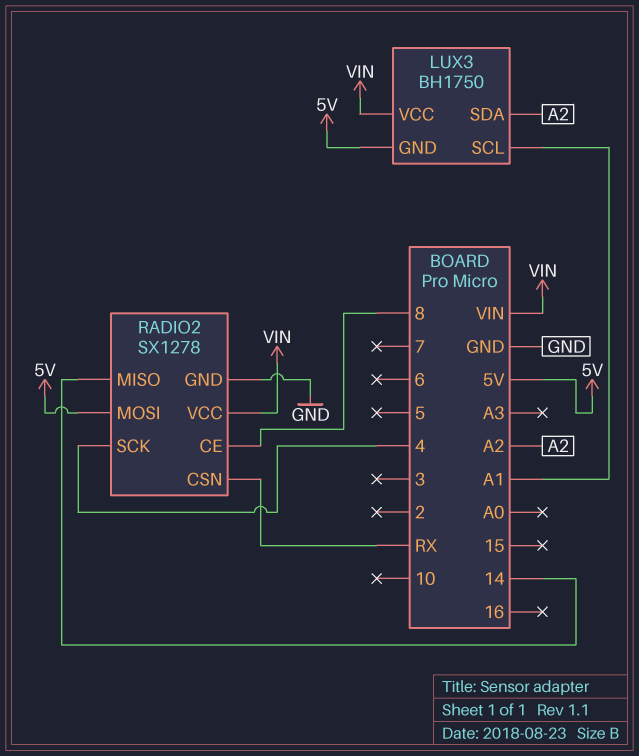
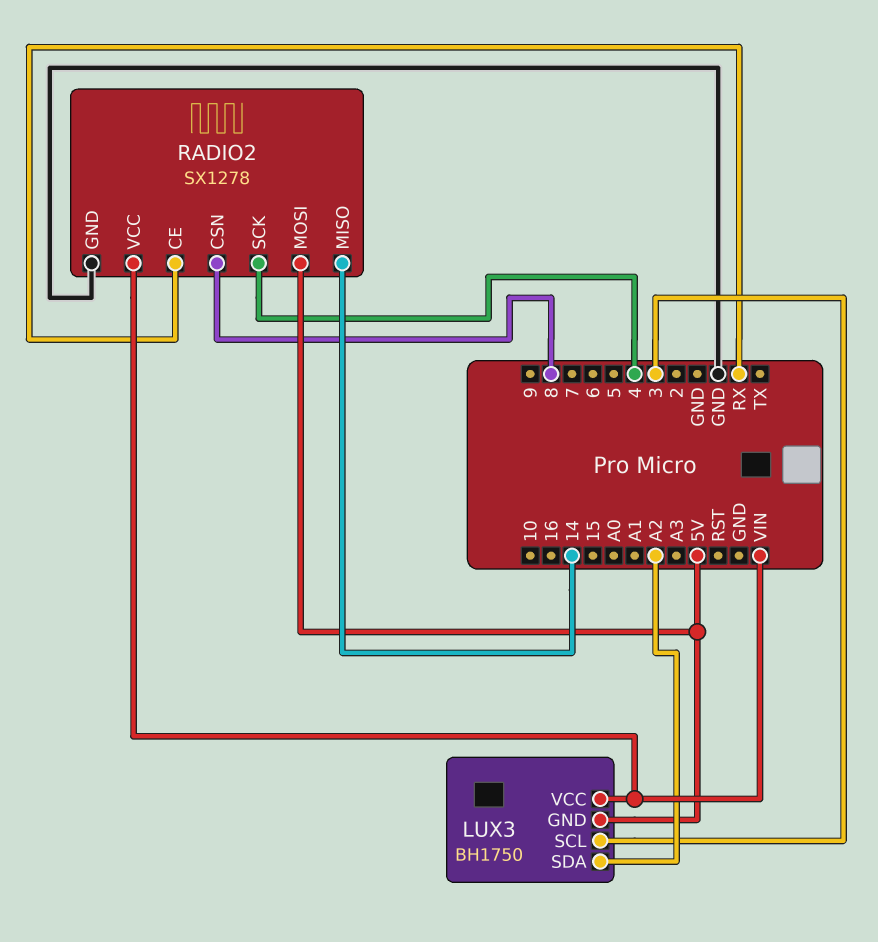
LUX3 pin SCL: A1 -> 3
RADIO2 pin CE: 8 -> RX
RADIO2 pin CSN: RX -> 8

